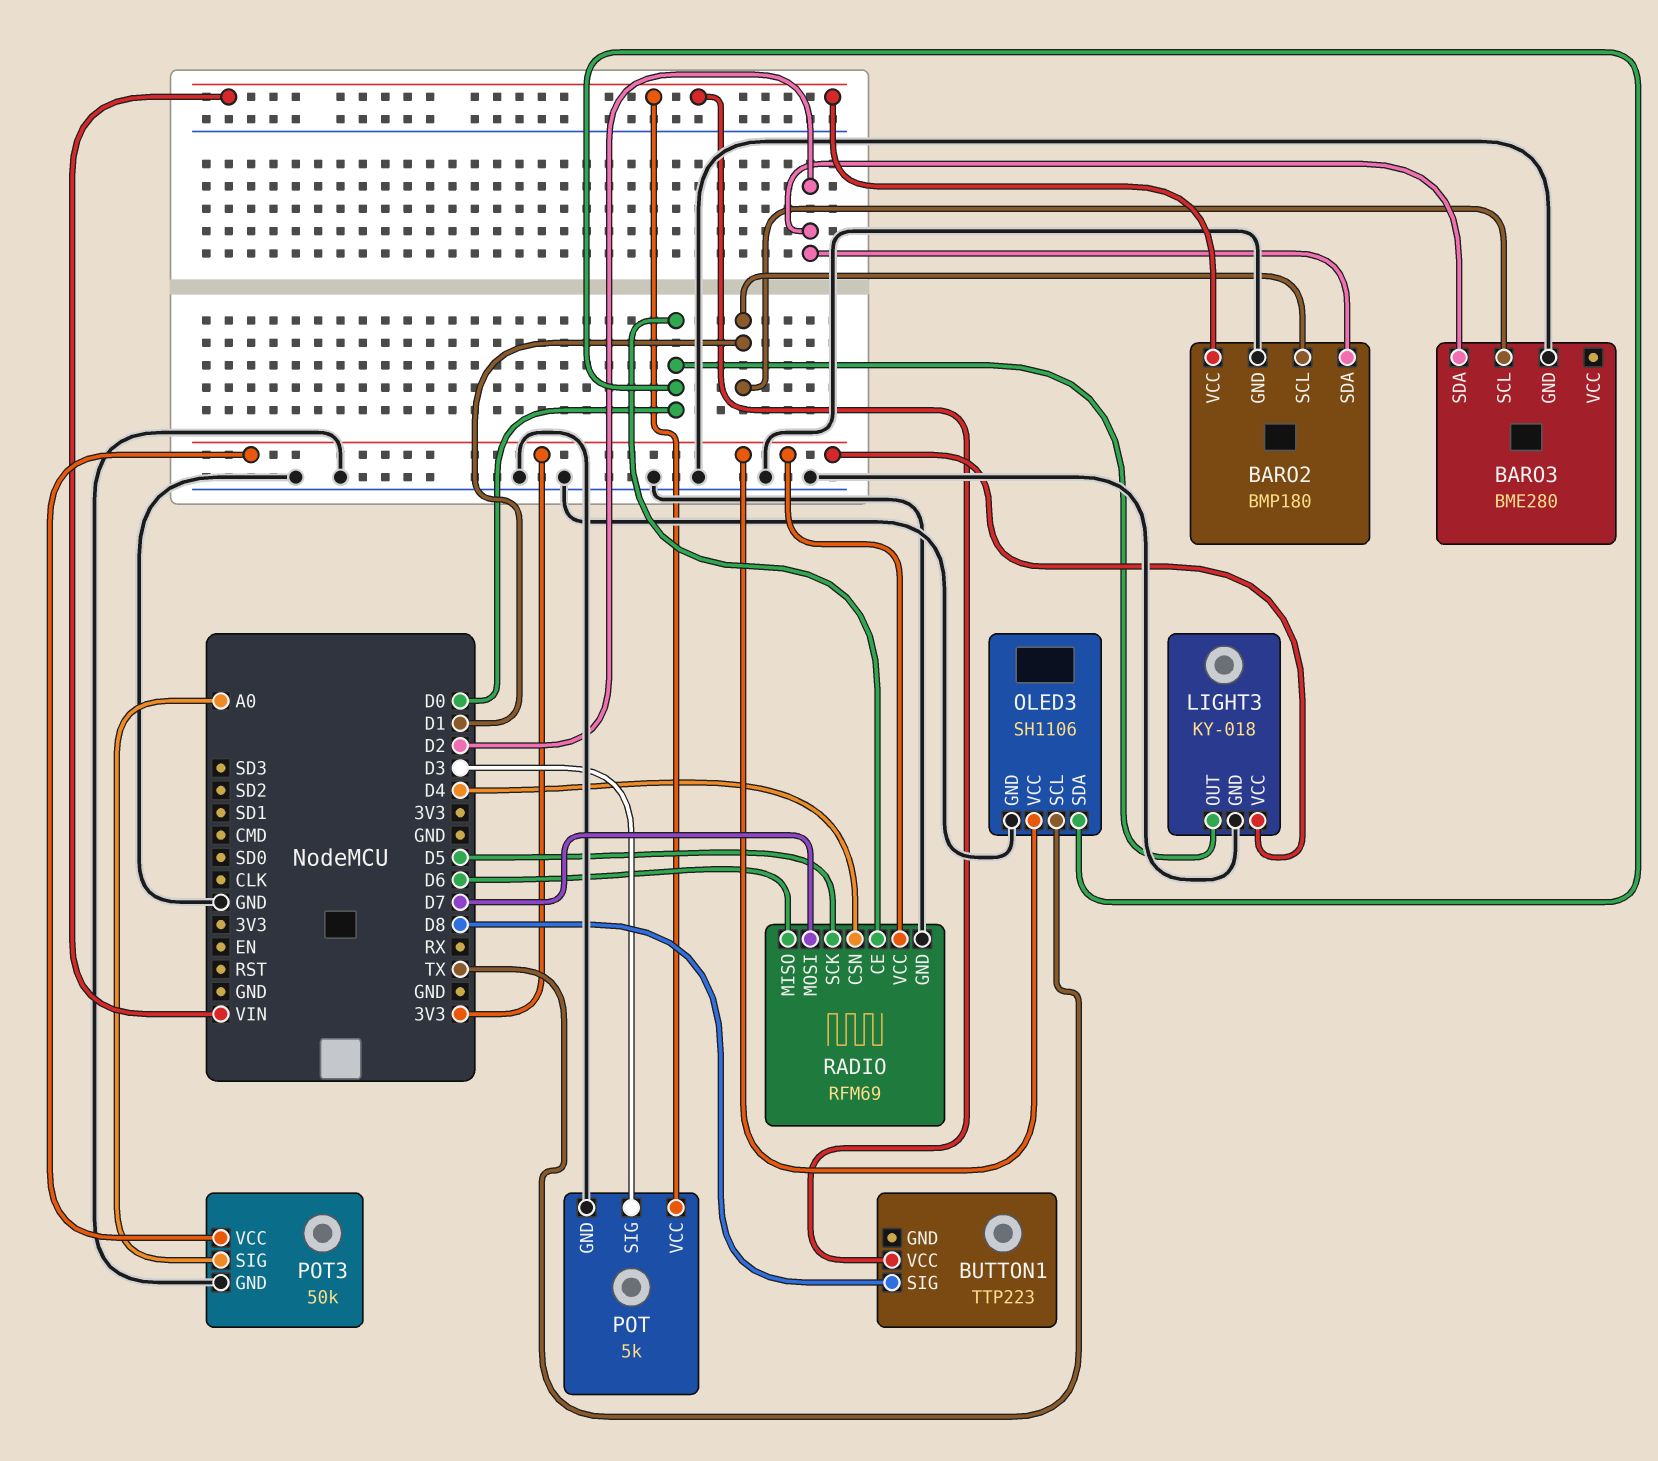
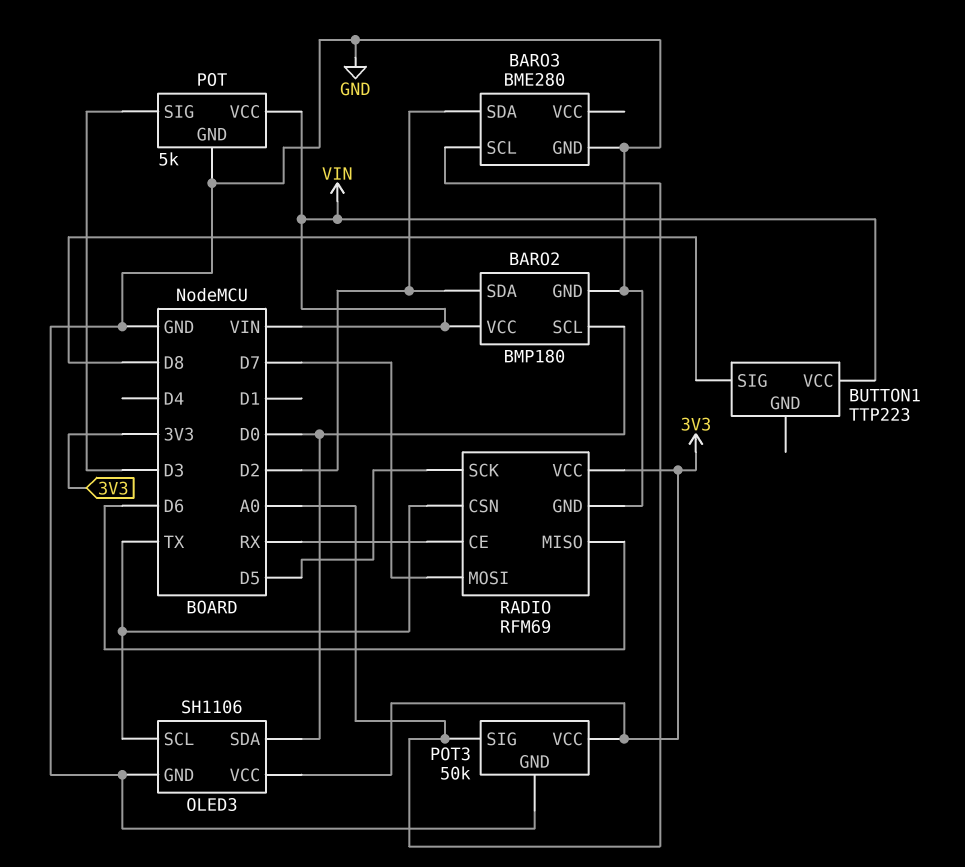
BARO2 pin SCL: D1 -> D0
BARO3 pin SCL: D1 -> A0
LIGHT3: KY-018 -> none
LIGHT3 pin GND: GND -> none
LIGHT3 pin OUT: D0 -> none
LIGHT3 pin VCC: 3V3 -> none
RADIO pin CE: D0 -> RX
RADIO pin CSN: D4 -> TX

